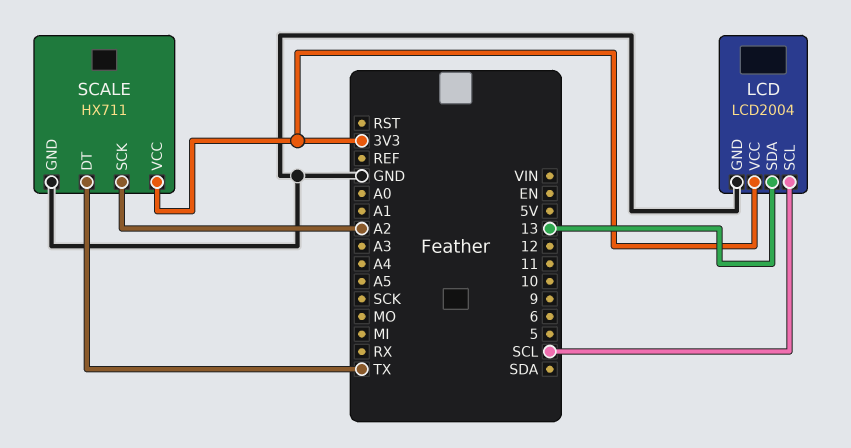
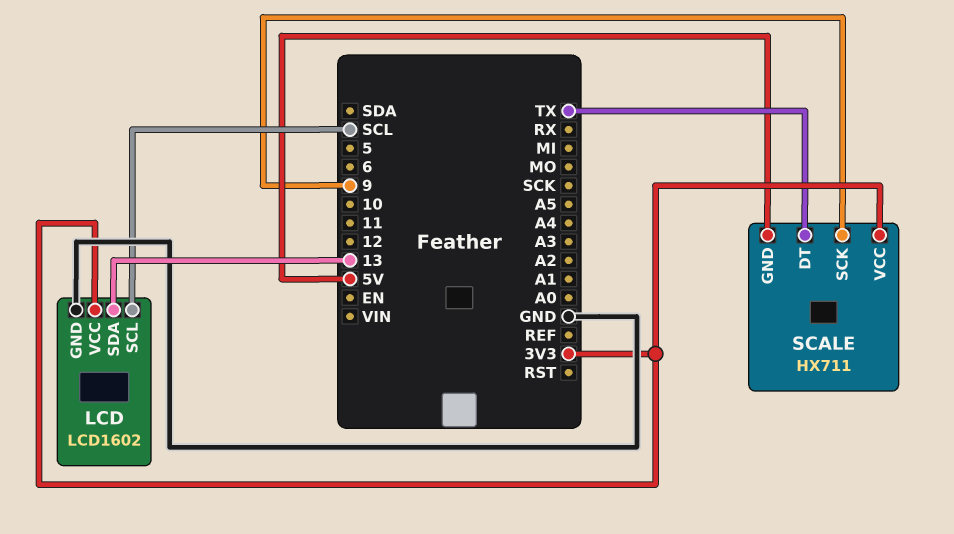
LCD: LCD2004 -> LCD1602
SCALE pin GND: GND -> 5V
SCALE pin SCK: A2 -> 9

